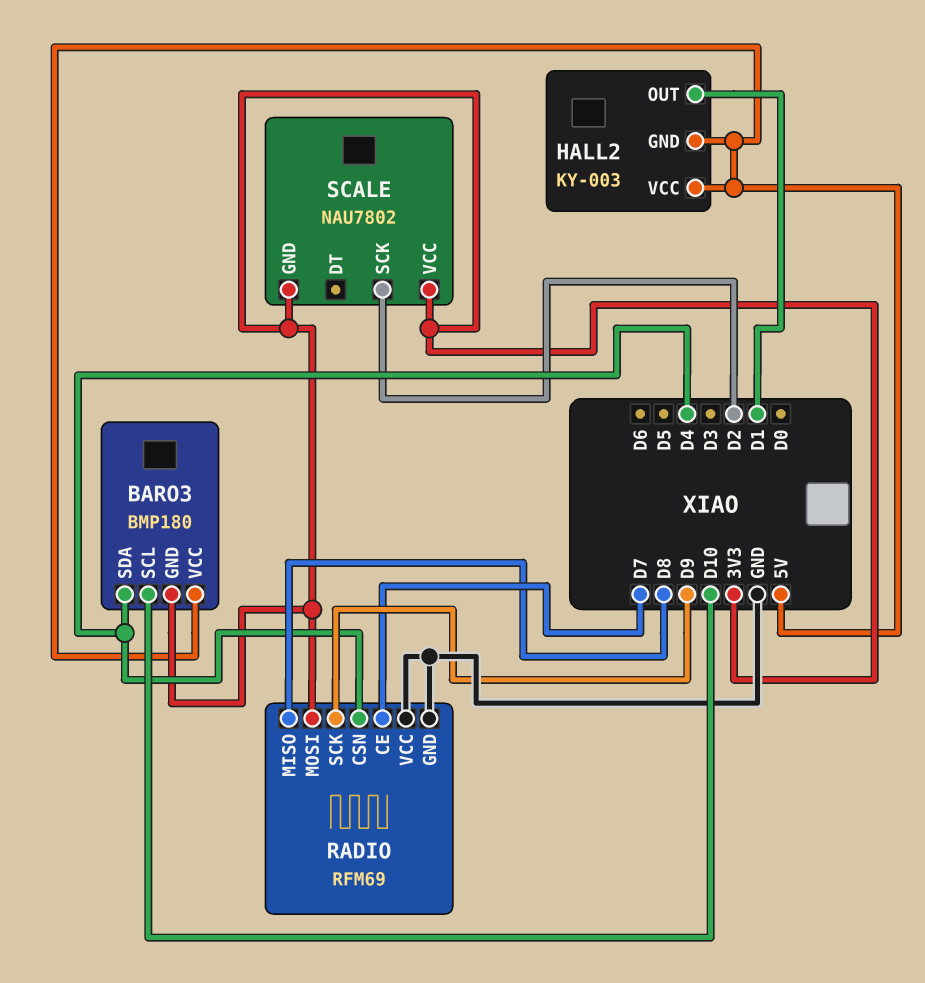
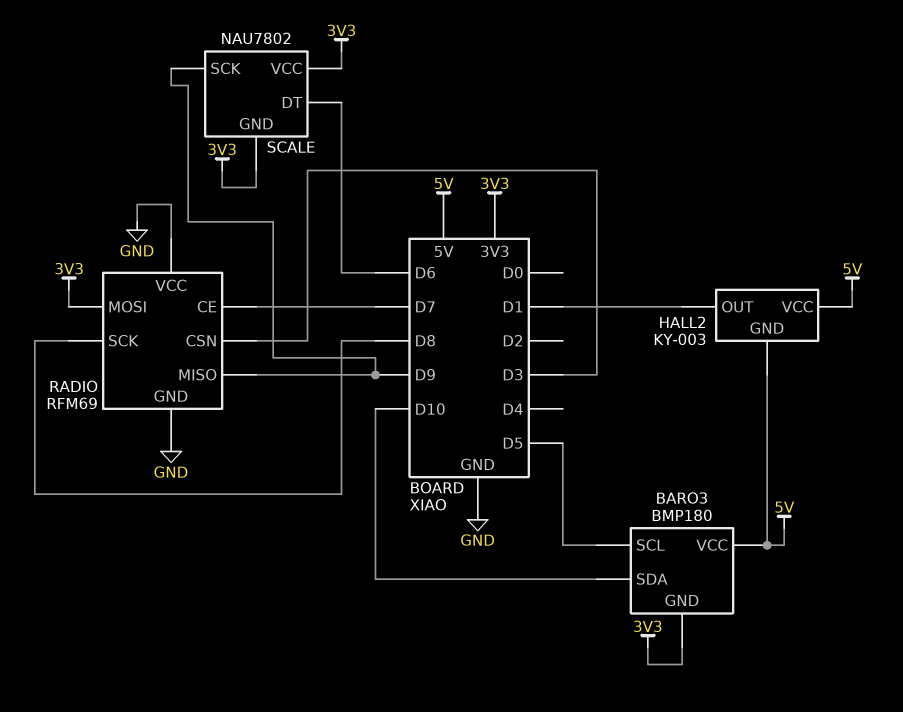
BARO3 pin SCL: D10 -> D5
BARO3 pin SDA: D4 -> D10
RADIO pin CSN: D4 -> D3
RADIO pin MISO: D8 -> D9
RADIO pin SCK: D9 -> D8
SCALE pin DT: none -> D6
SCALE pin SCK: D2 -> D9

